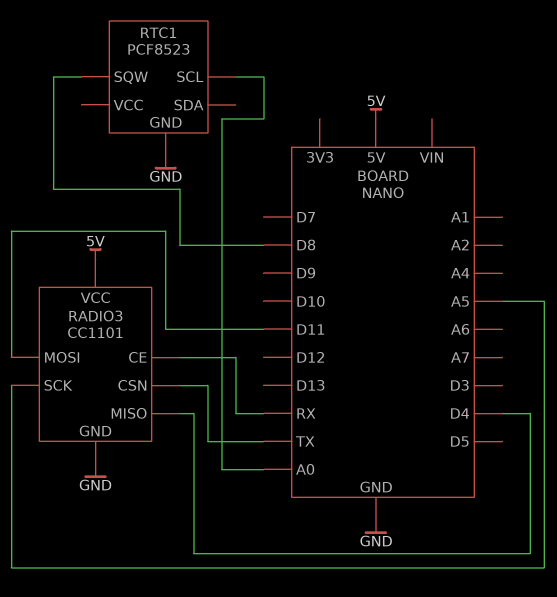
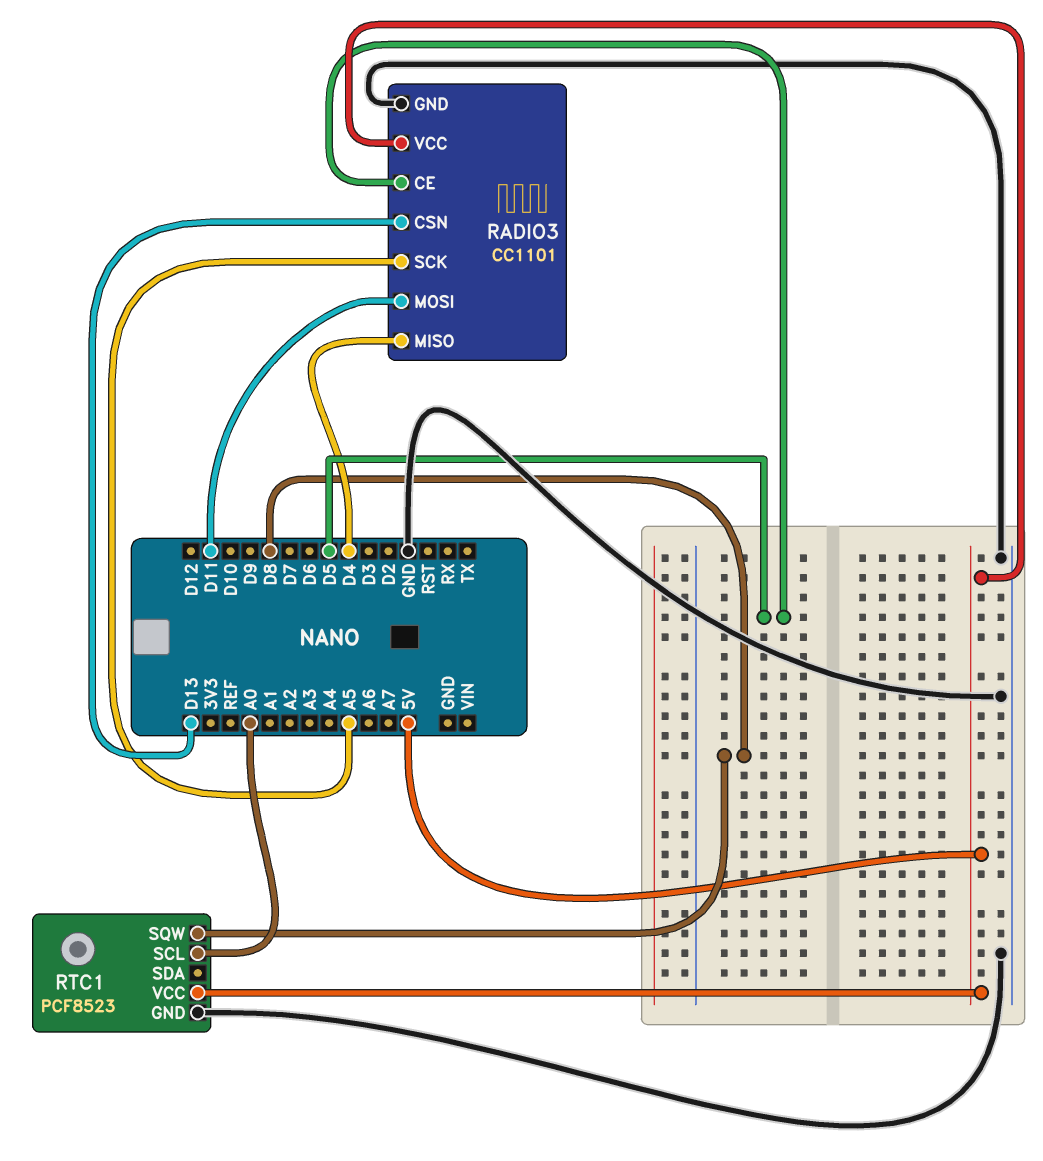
RADIO3 pin CE: RX -> D5
RADIO3 pin CSN: TX -> D13
RTC1 pin VCC: none -> 5V

